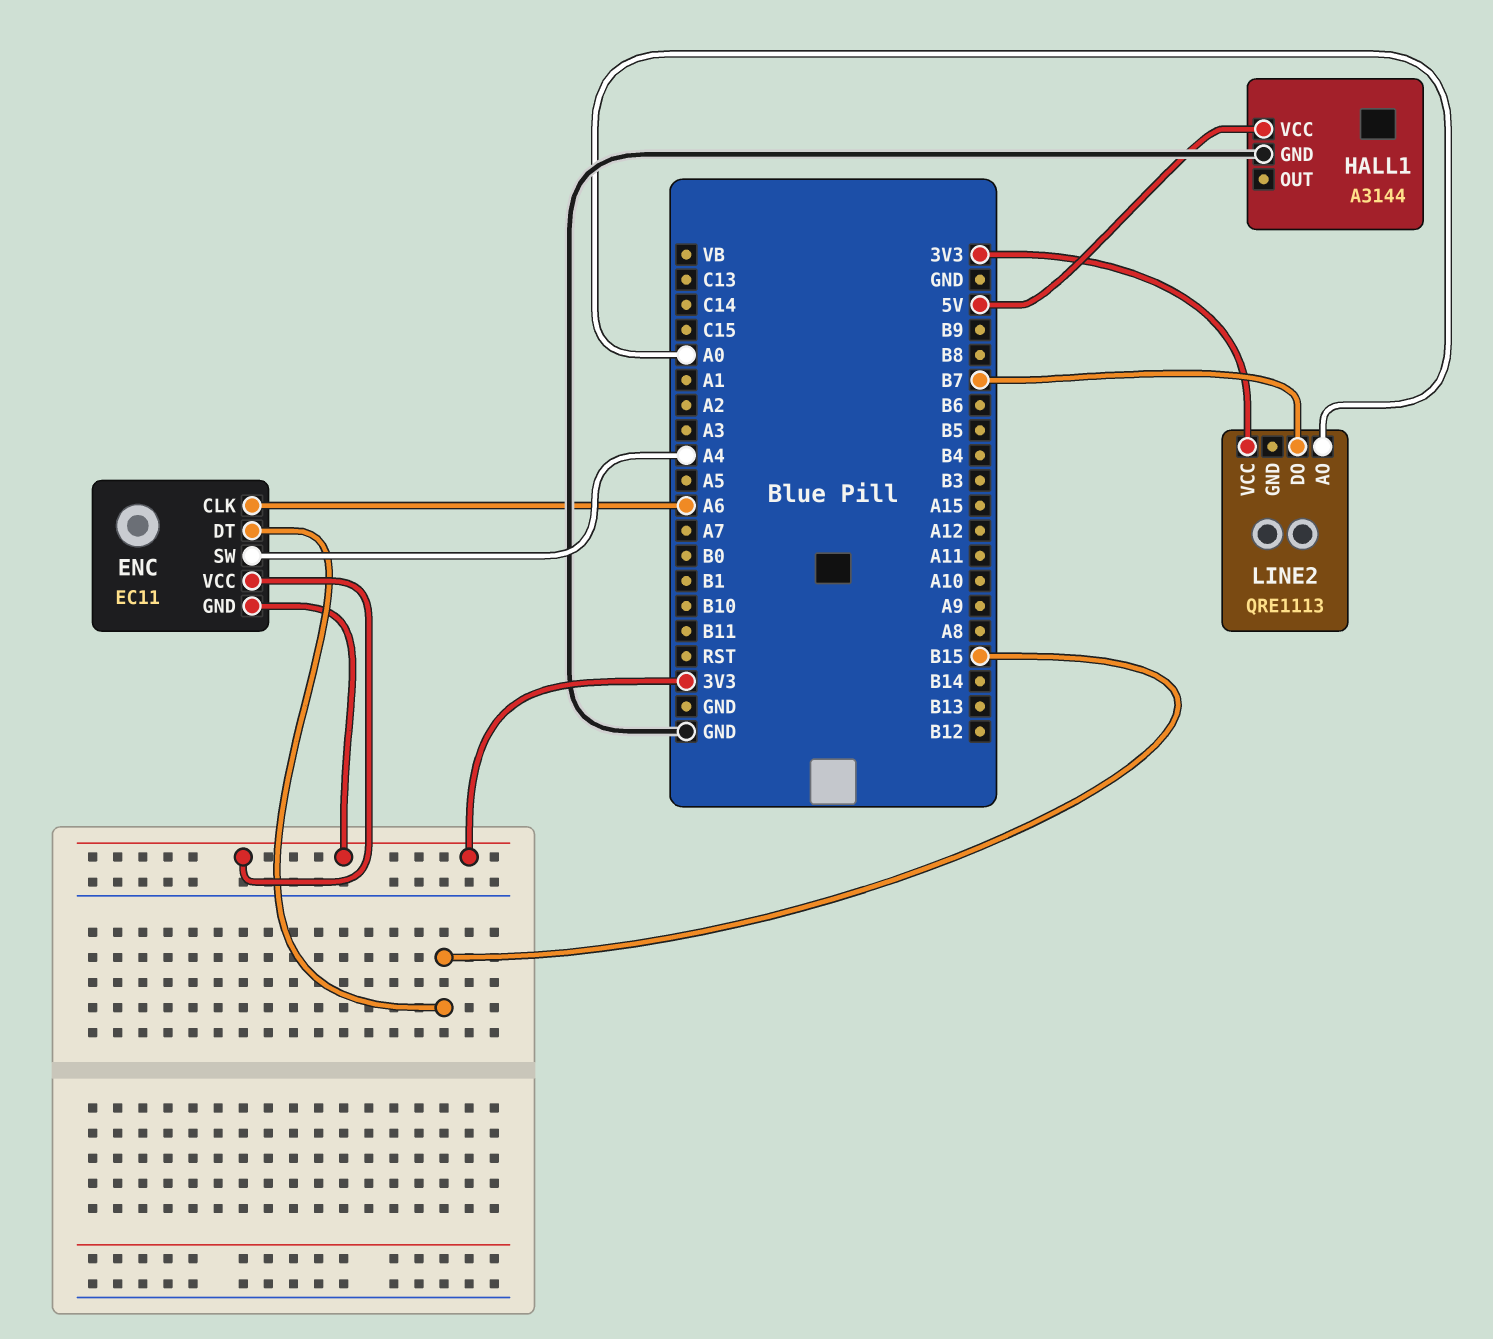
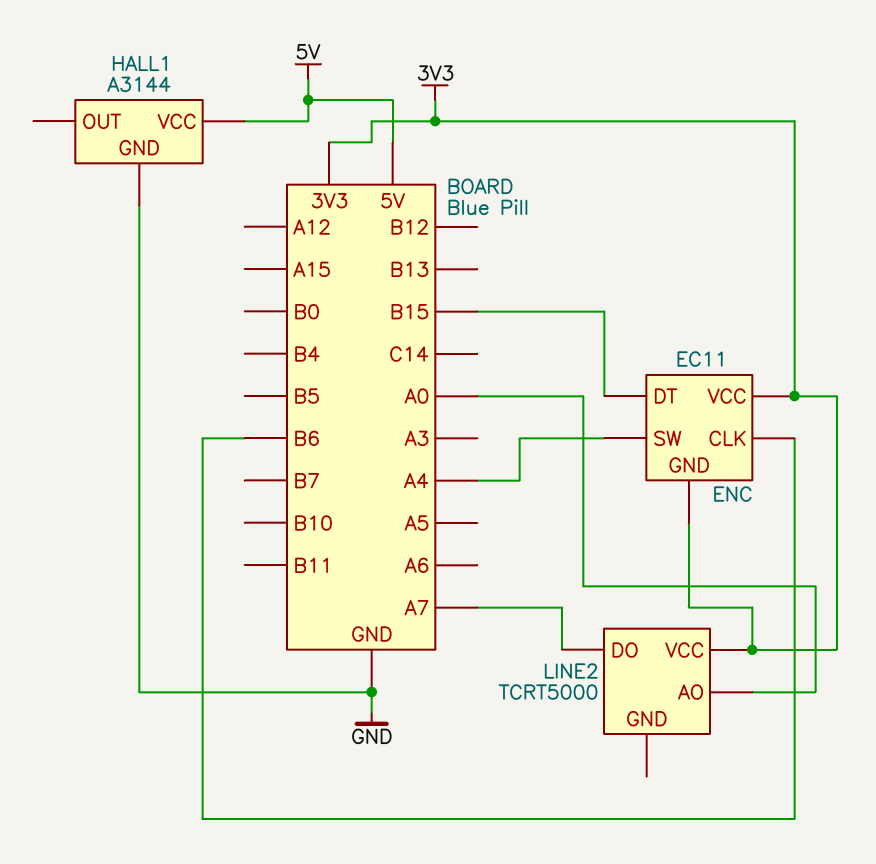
ENC pin CLK: A6 -> B6
LINE2: QRE1113 -> TCRT5000
LINE2 pin DO: B7 -> A7

